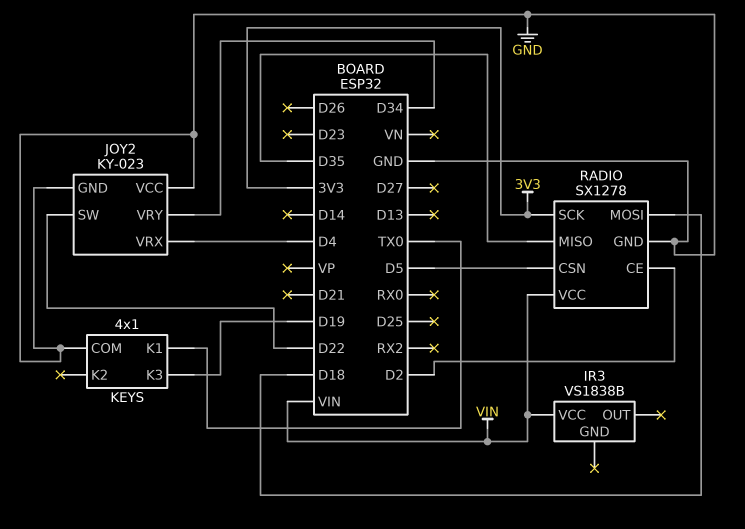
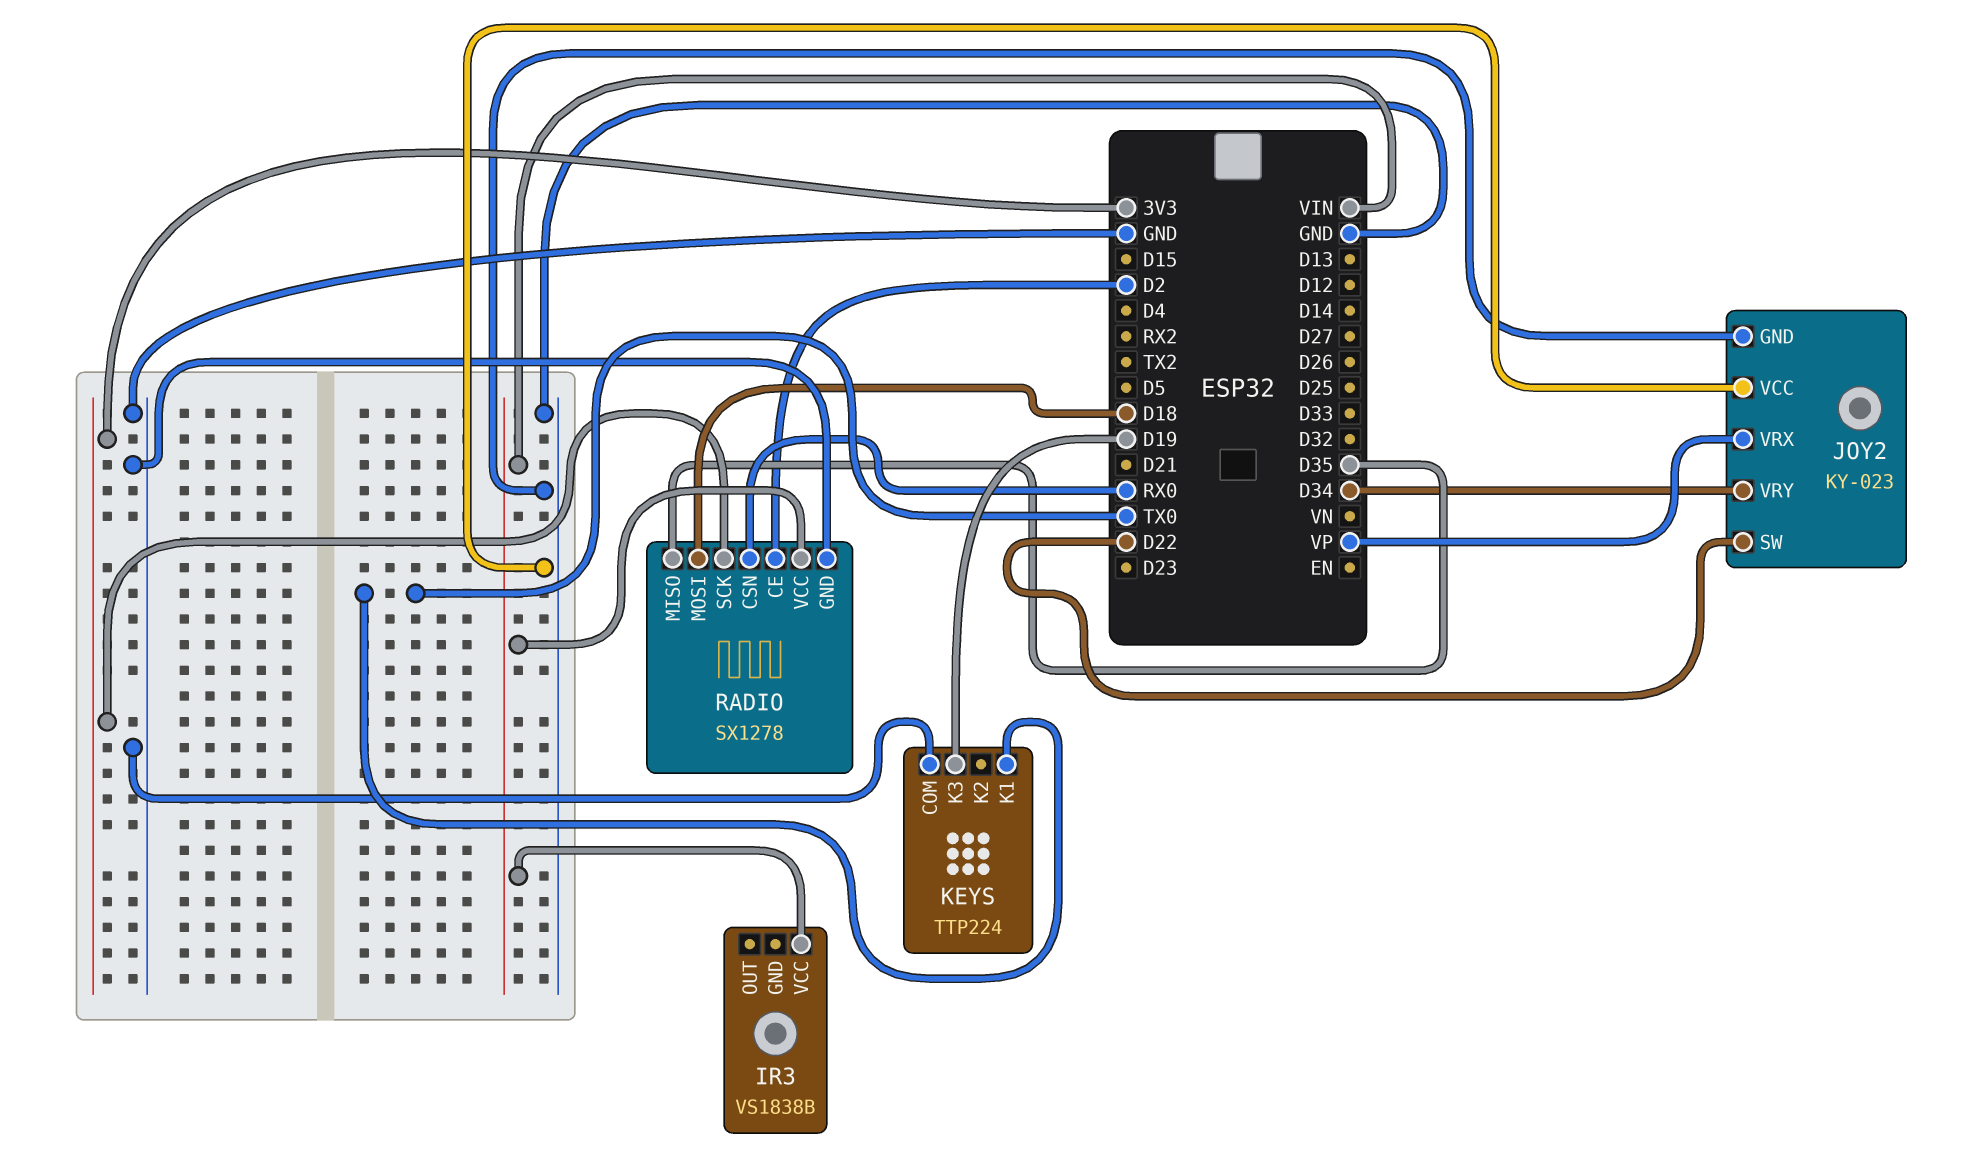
JOY2 pin VRX: D4 -> VP
KEYS: 4x1 -> TTP224
RADIO pin CSN: D5 -> RX0

